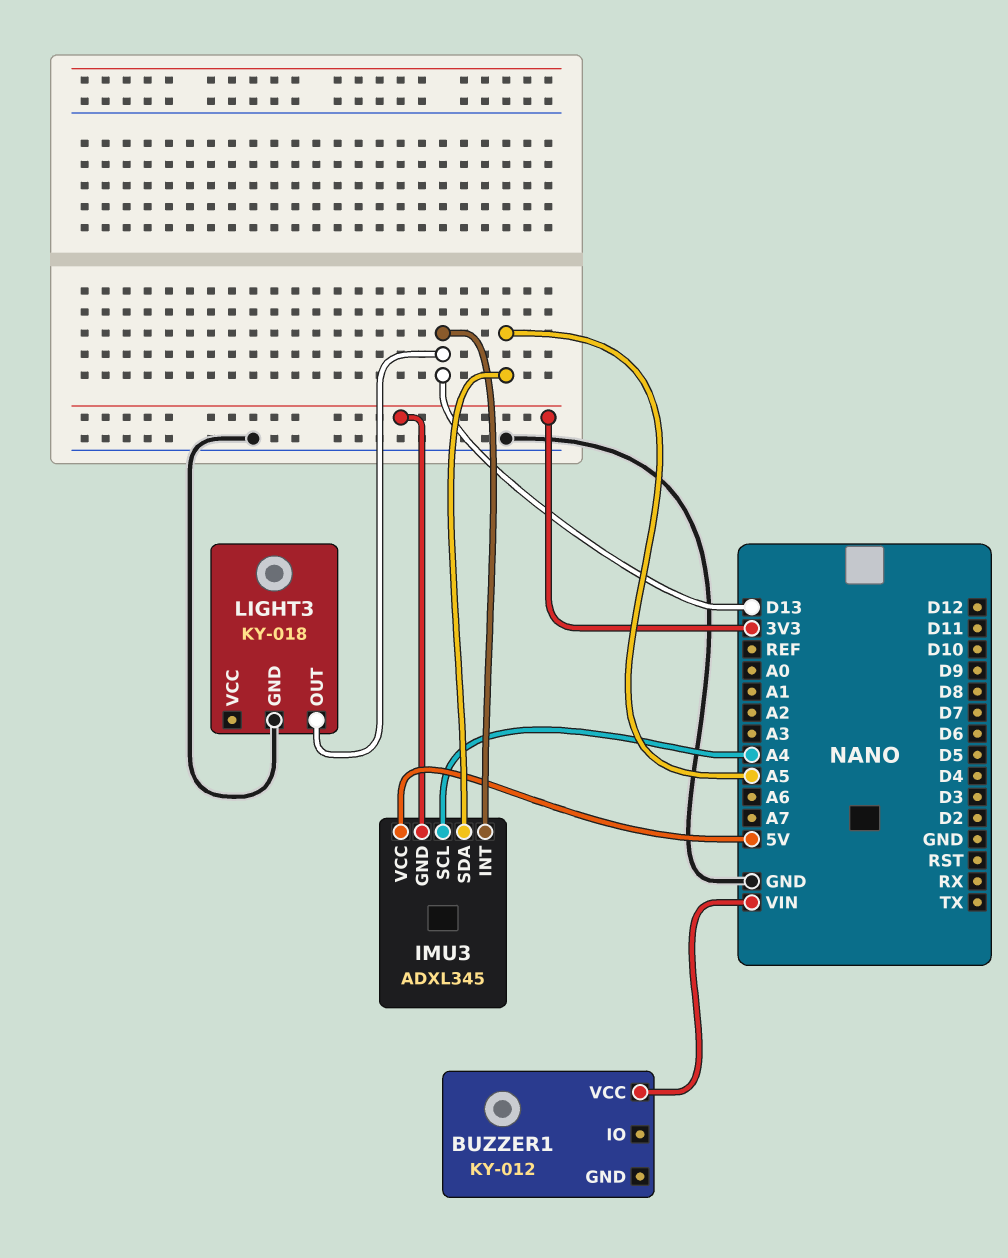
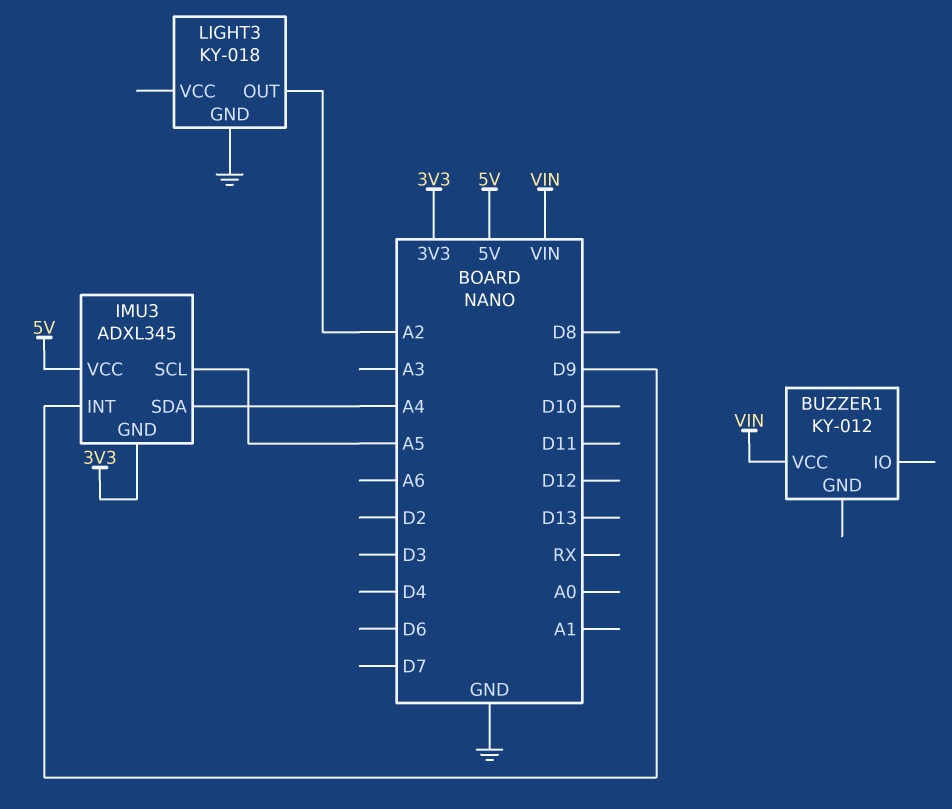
IMU3 pin INT: D13 -> D9
IMU3 pin SCL: A4 -> A5
IMU3 pin SDA: A5 -> A4
LIGHT3 pin OUT: D13 -> A2

